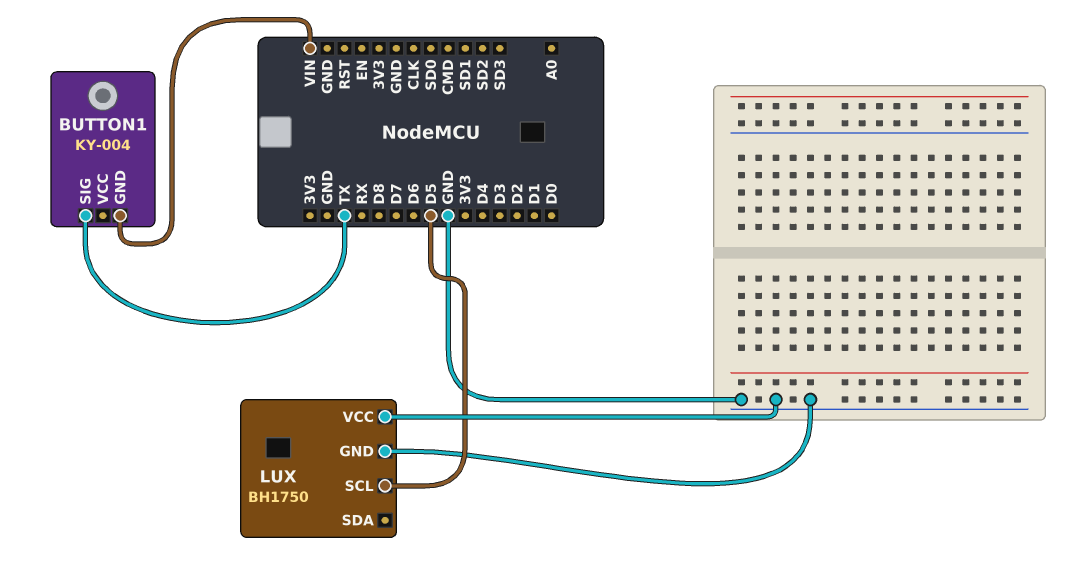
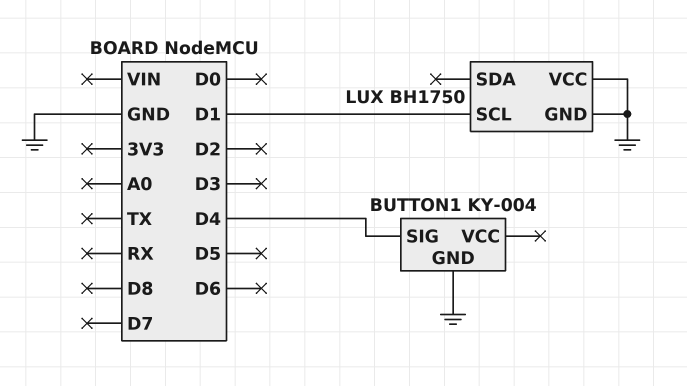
BUTTON1 pin GND: VIN -> GND
BUTTON1 pin SIG: TX -> D4
LUX pin SCL: D5 -> D1

